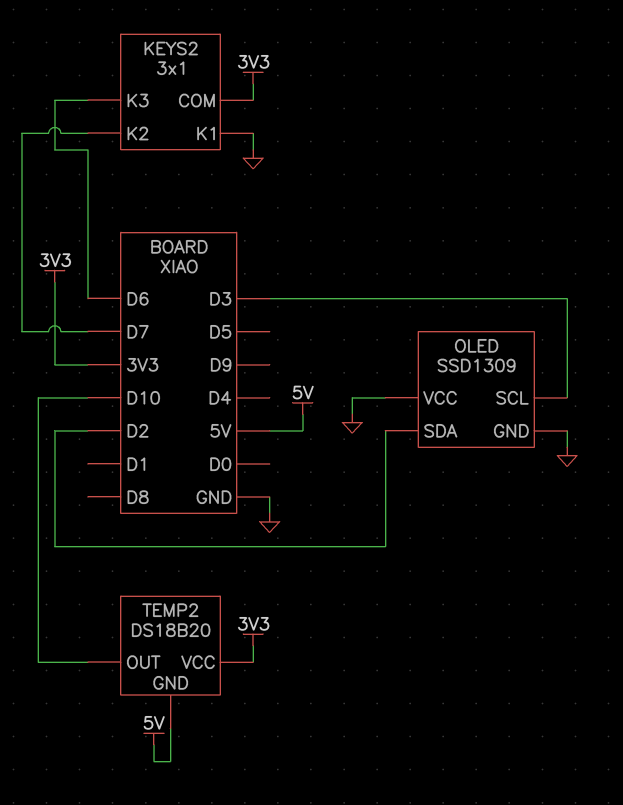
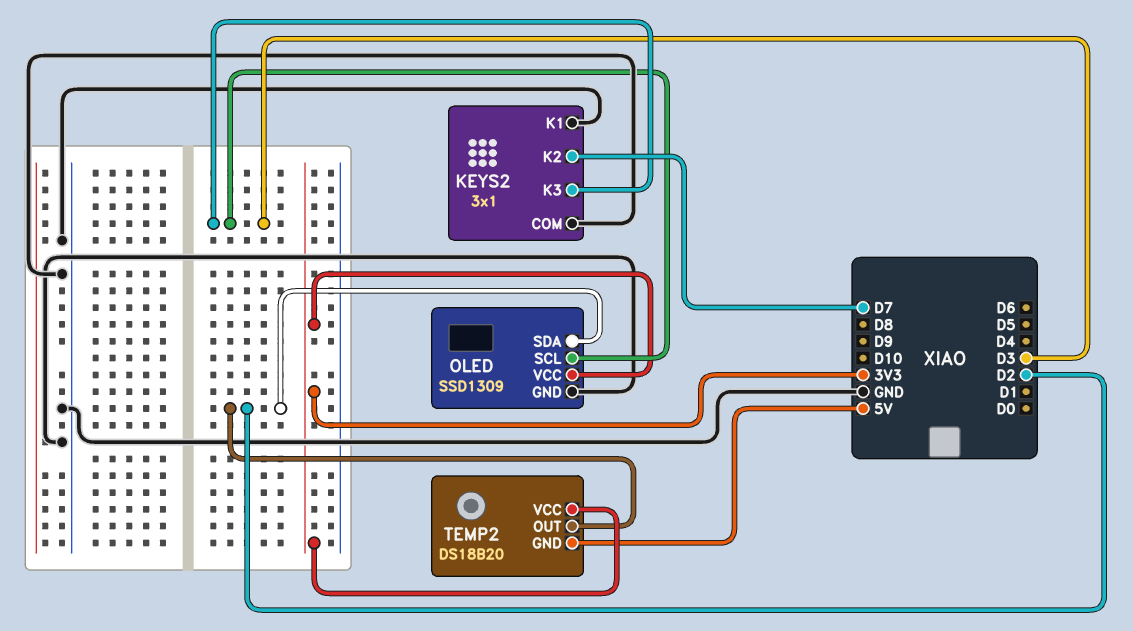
KEYS2 pin COM: 3V3 -> GND
KEYS2 pin K3: D6 -> D3
OLED pin VCC: GND -> 3V3
TEMP2 pin OUT: D10 -> D2

